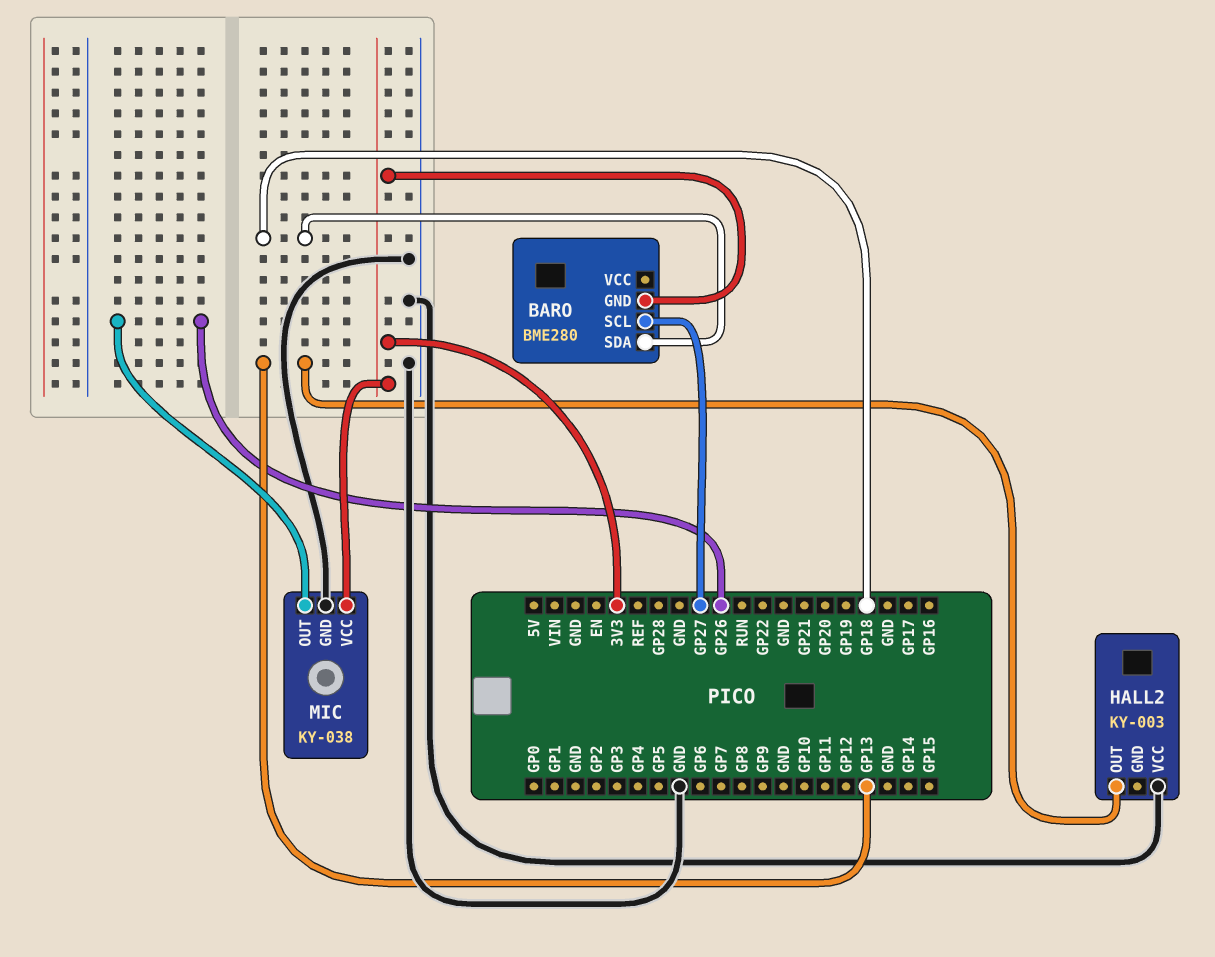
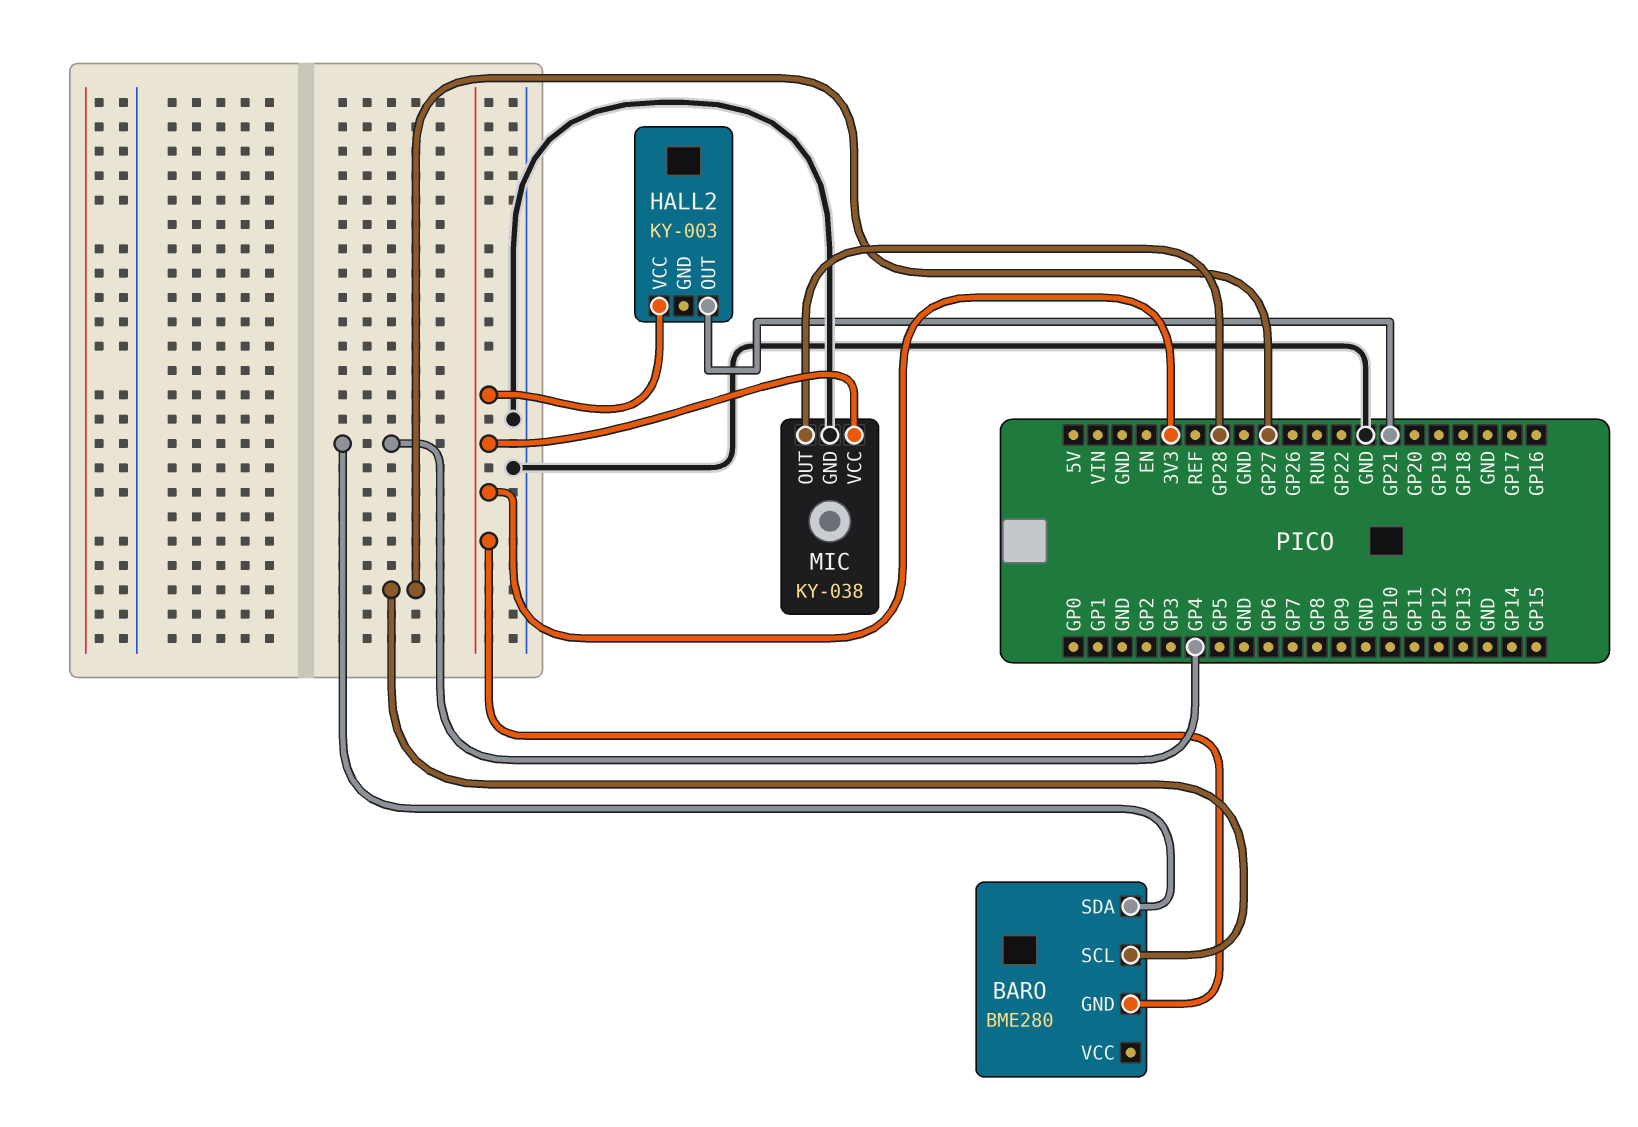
BARO pin SDA: GP18 -> GP4
HALL2 pin OUT: GP13 -> GP21
HALL2 pin VCC: GND -> 3V3
MIC pin OUT: GP26 -> GP28

